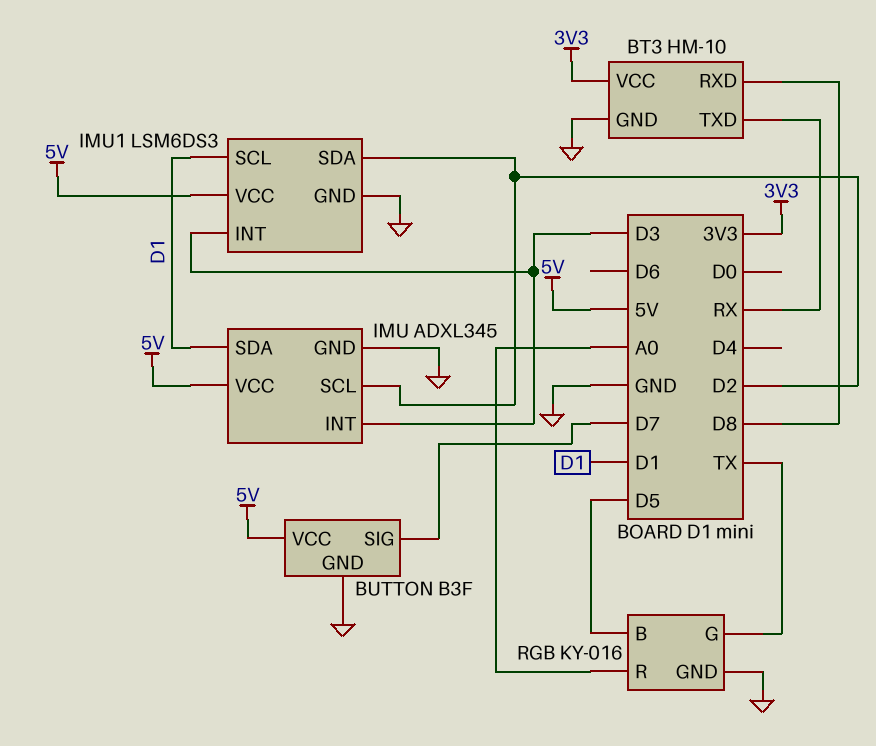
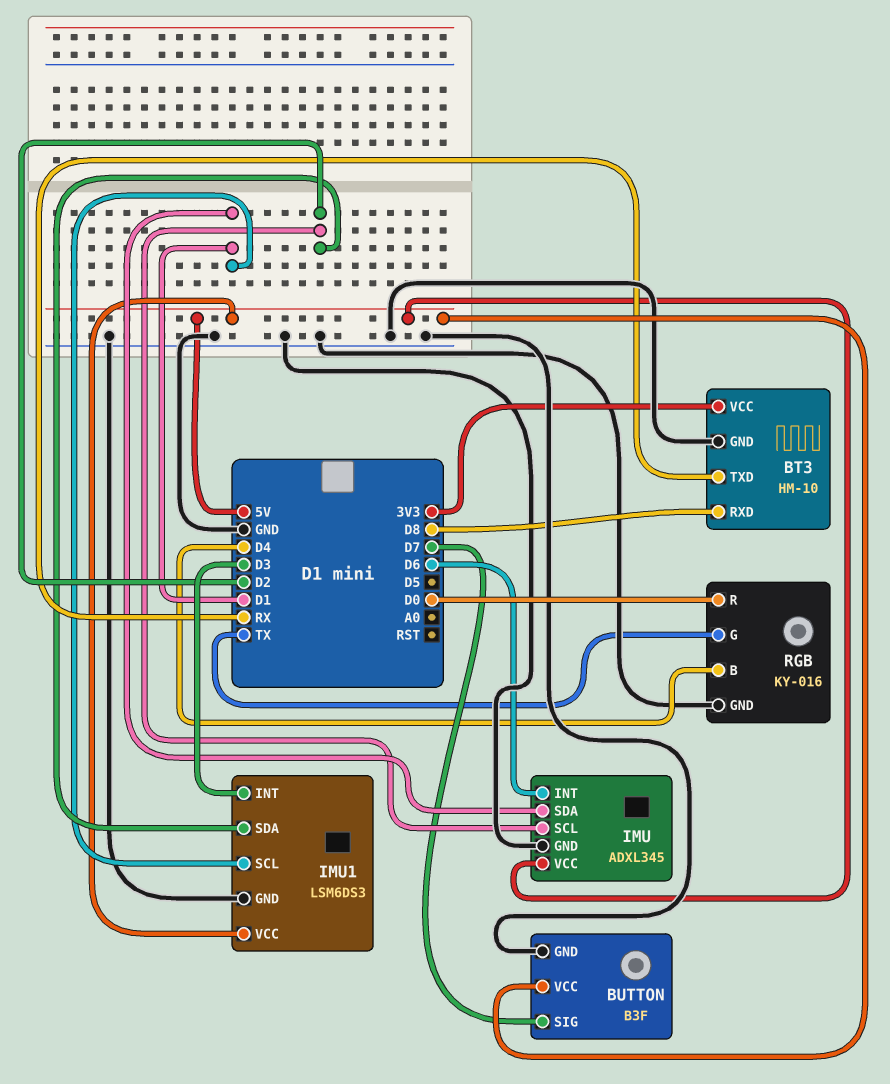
IMU pin INT: D3 -> D6
RGB pin B: D5 -> D4
RGB pin R: A0 -> D0

